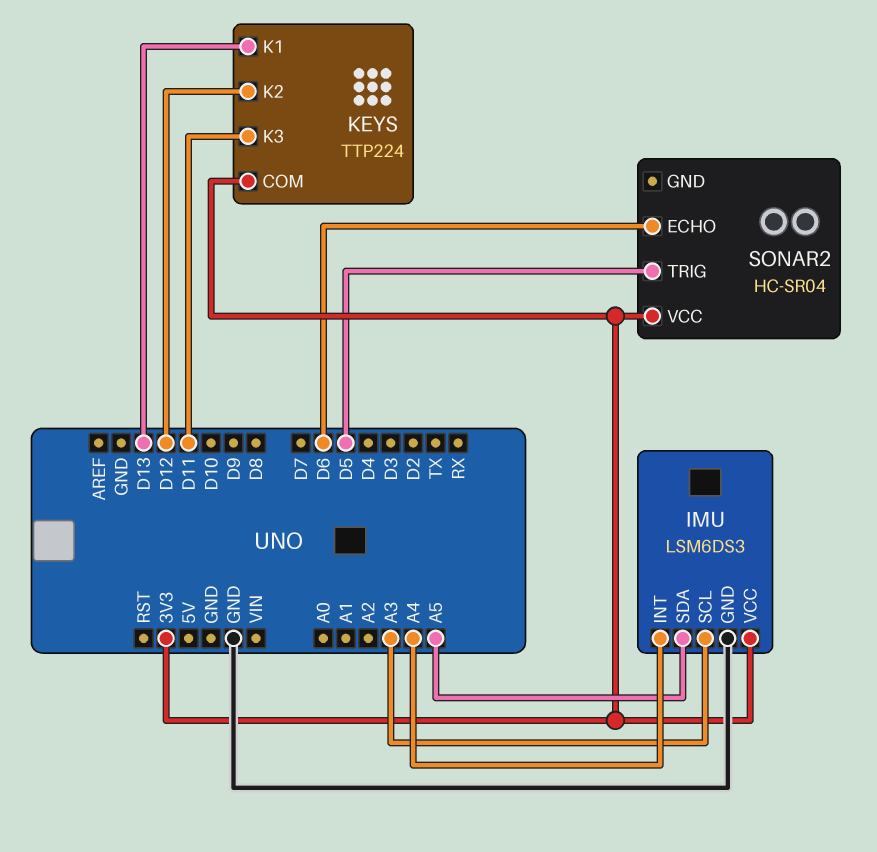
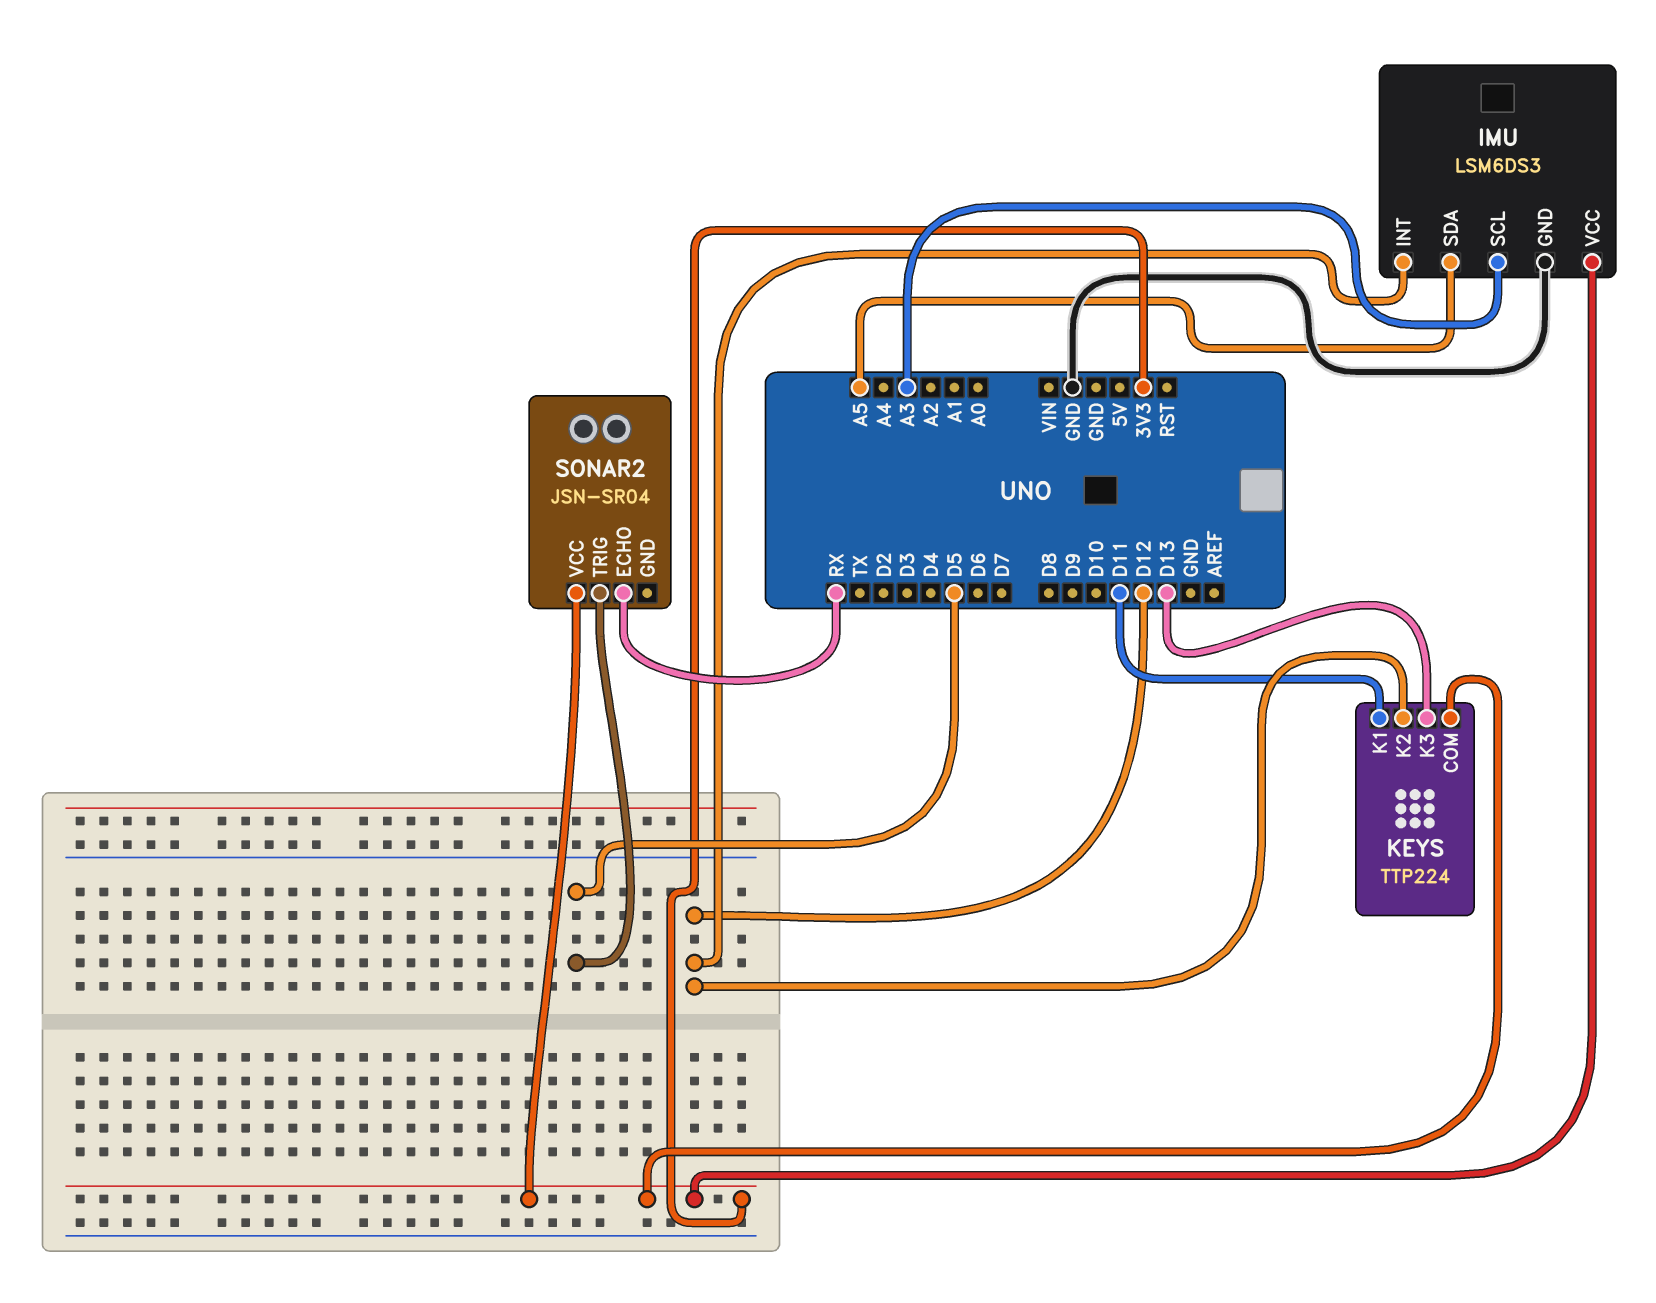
IMU pin INT: A4 -> D12
KEYS pin K1: D13 -> D11
KEYS pin K3: D11 -> D13
SONAR2: HC-SR04 -> JSN-SR04
SONAR2 pin ECHO: D6 -> RX

